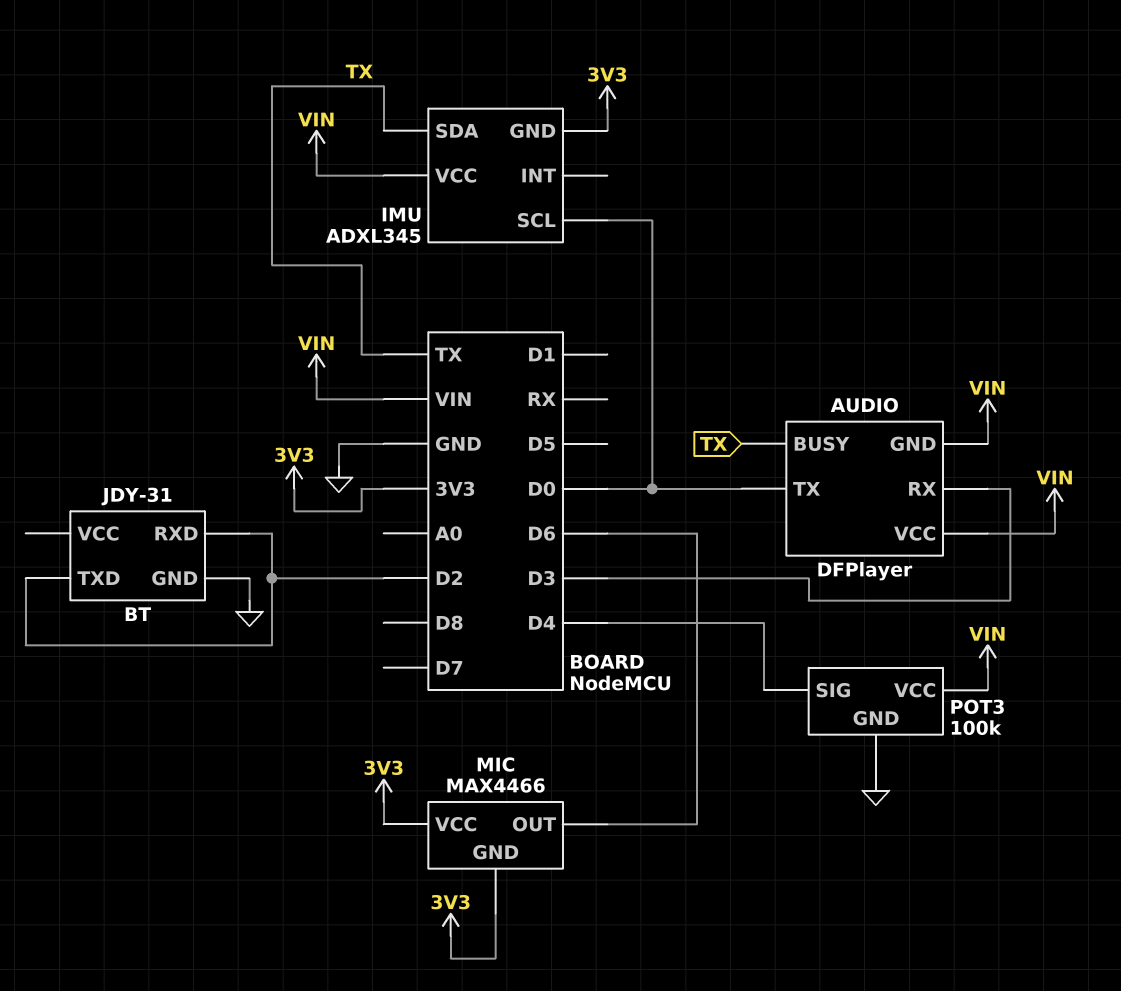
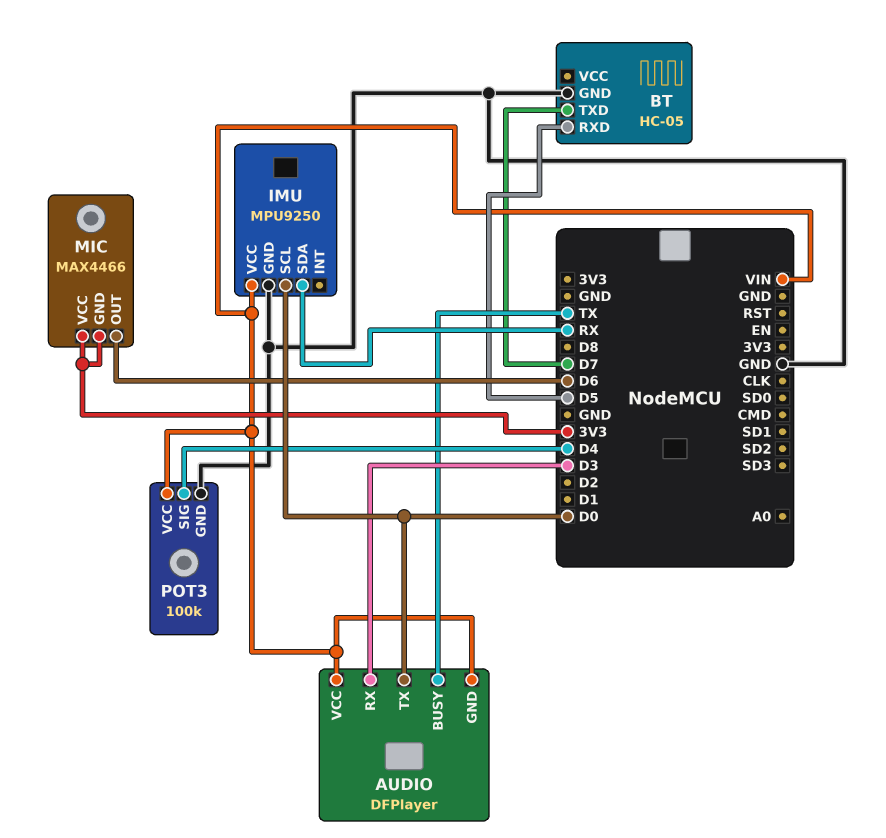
BT: JDY-31 -> HC-05
BT pin RXD: D2 -> D5
BT pin TXD: D2 -> D7
IMU: ADXL345 -> MPU9250
IMU pin GND: 3V3 -> GND
IMU pin SDA: TX -> RX

